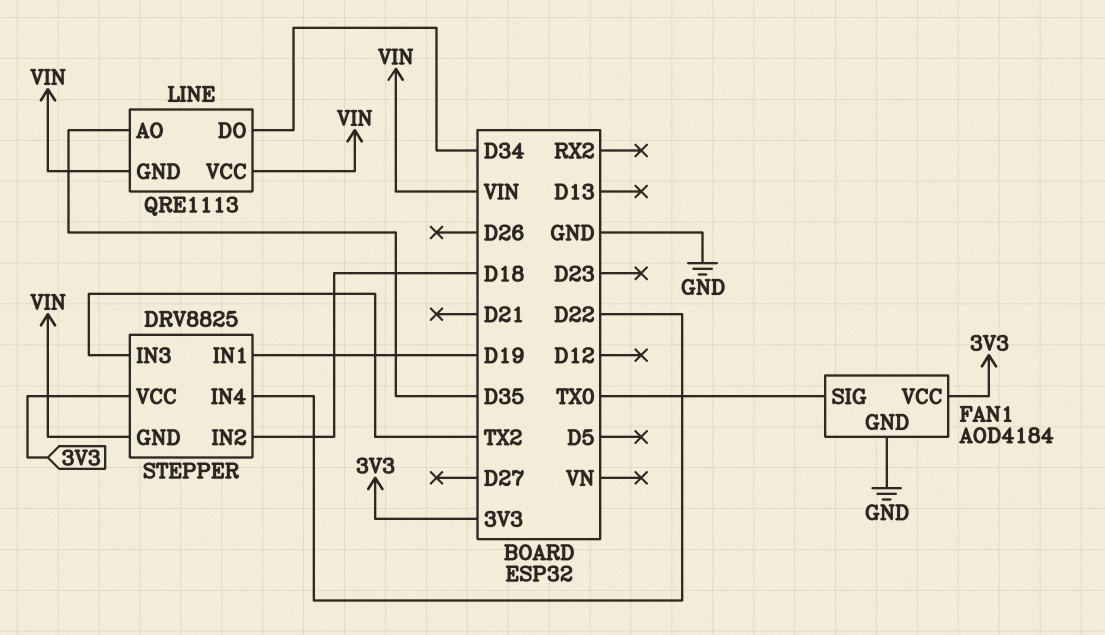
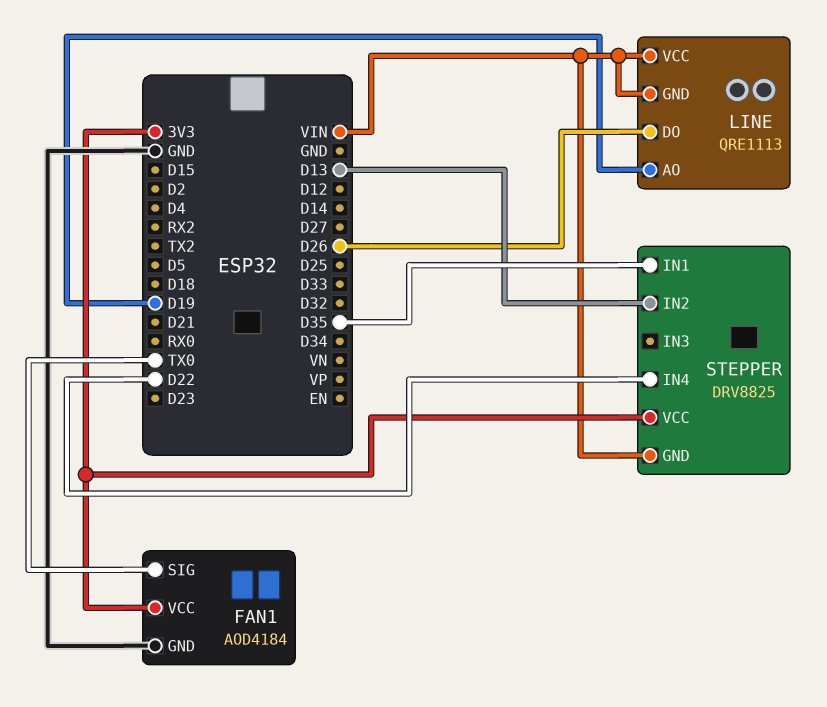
LINE pin AO: D35 -> D19
LINE pin DO: D34 -> D26
STEPPER pin IN1: D19 -> D35
STEPPER pin IN2: D18 -> D13
STEPPER pin IN3: TX2 -> none

